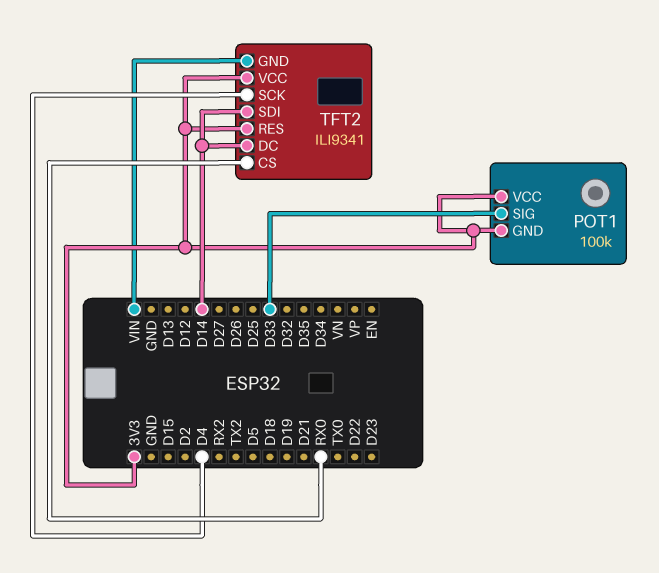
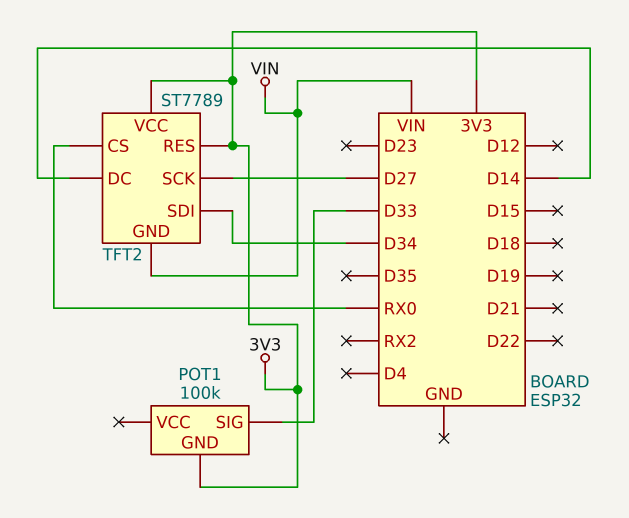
POT1 pin VCC: 3V3 -> none
TFT2: ILI9341 -> ST7789
TFT2 pin SCK: D4 -> D27
TFT2 pin SDI: D14 -> D34

